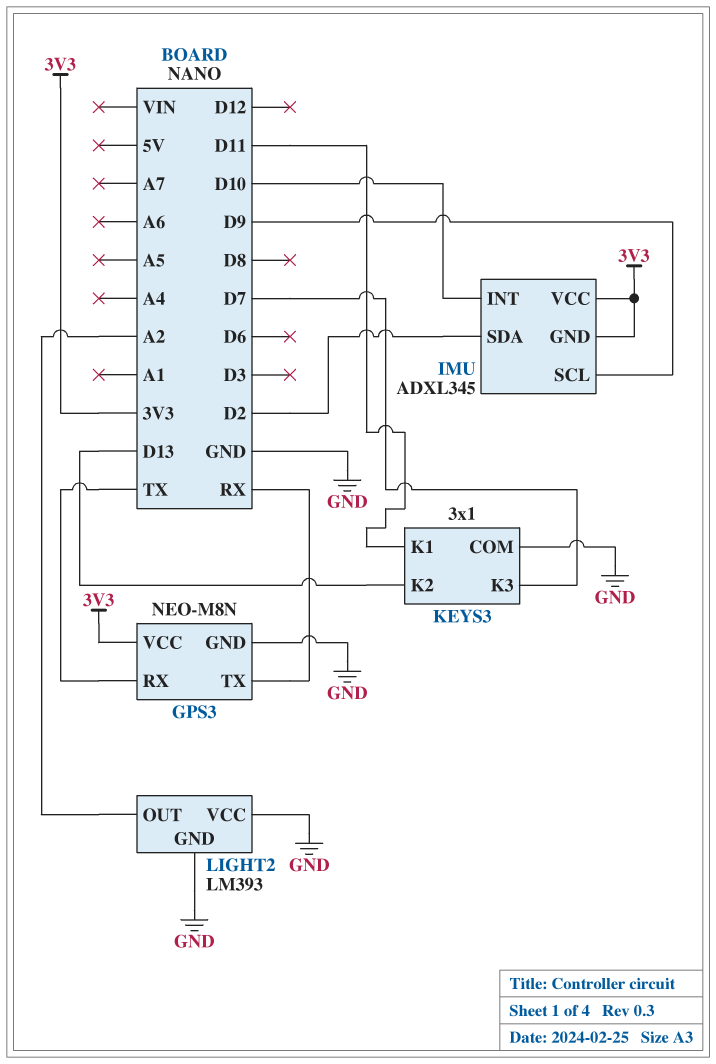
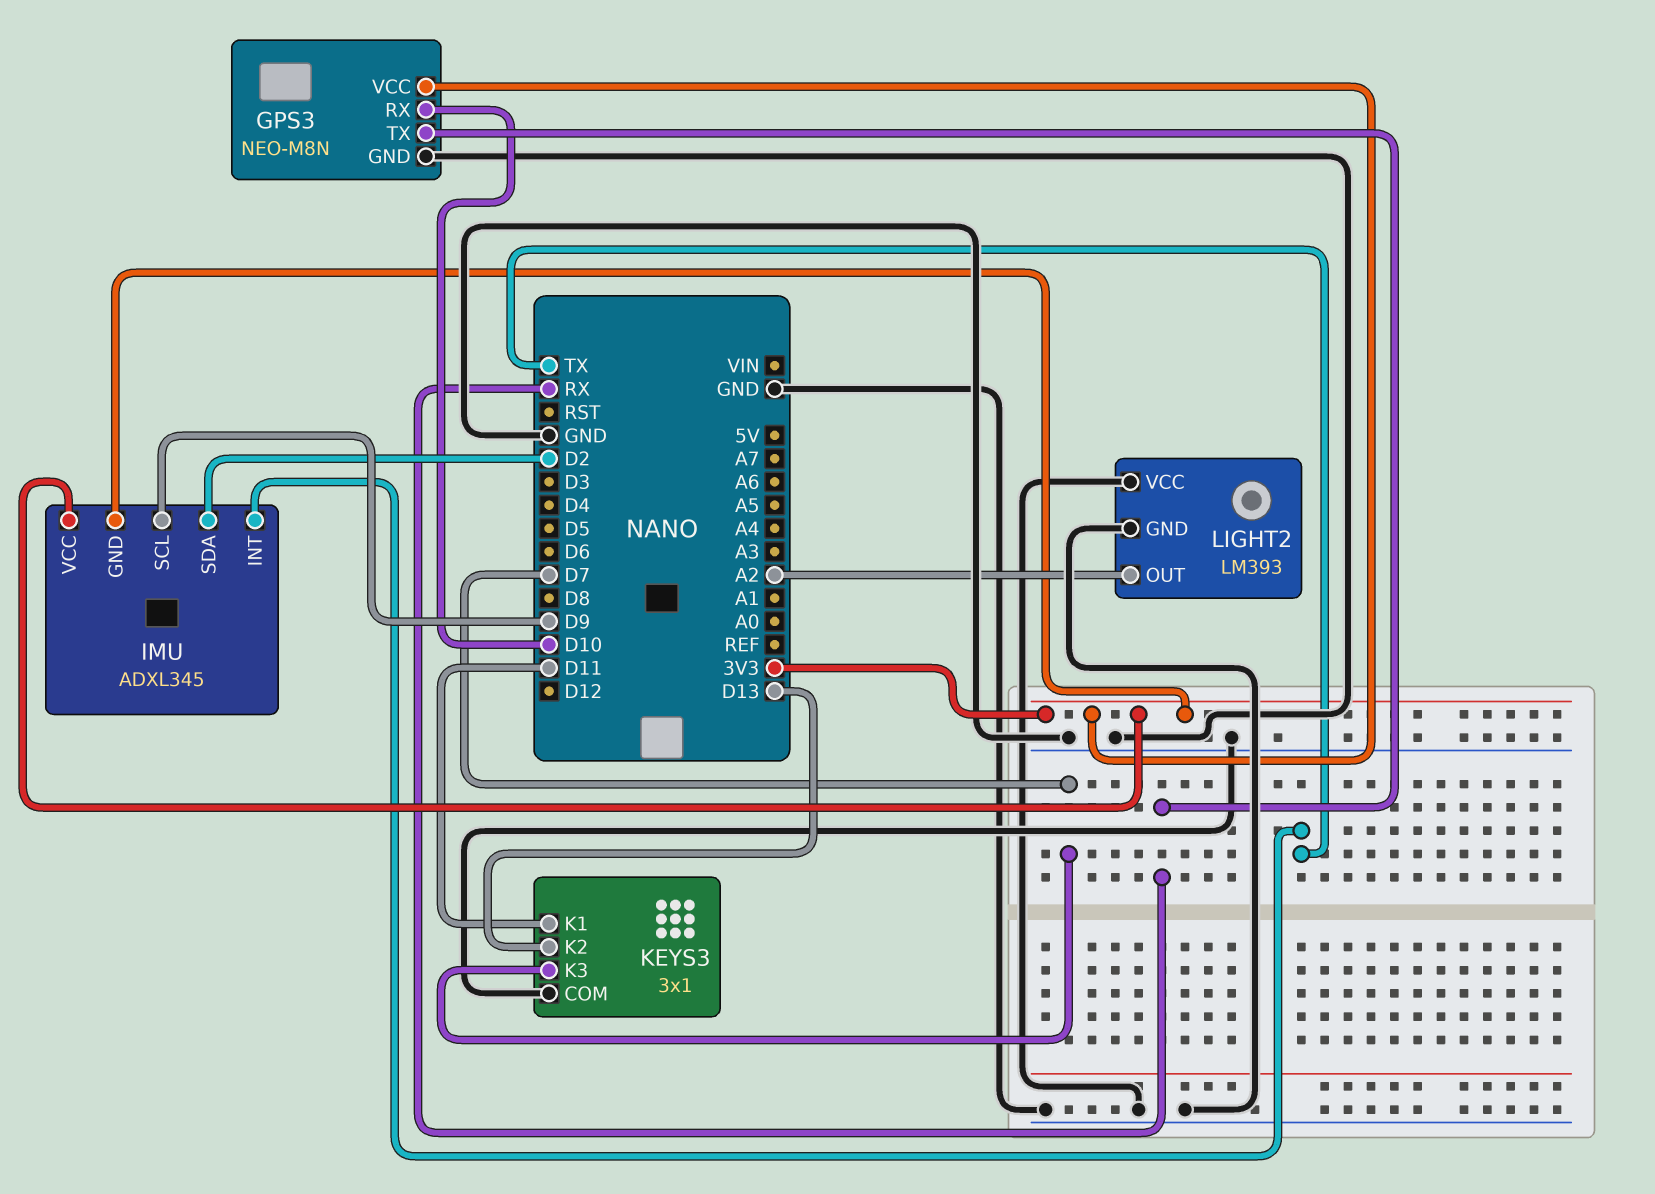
GPS3 pin RX: TX -> D10
IMU pin INT: D10 -> TX

